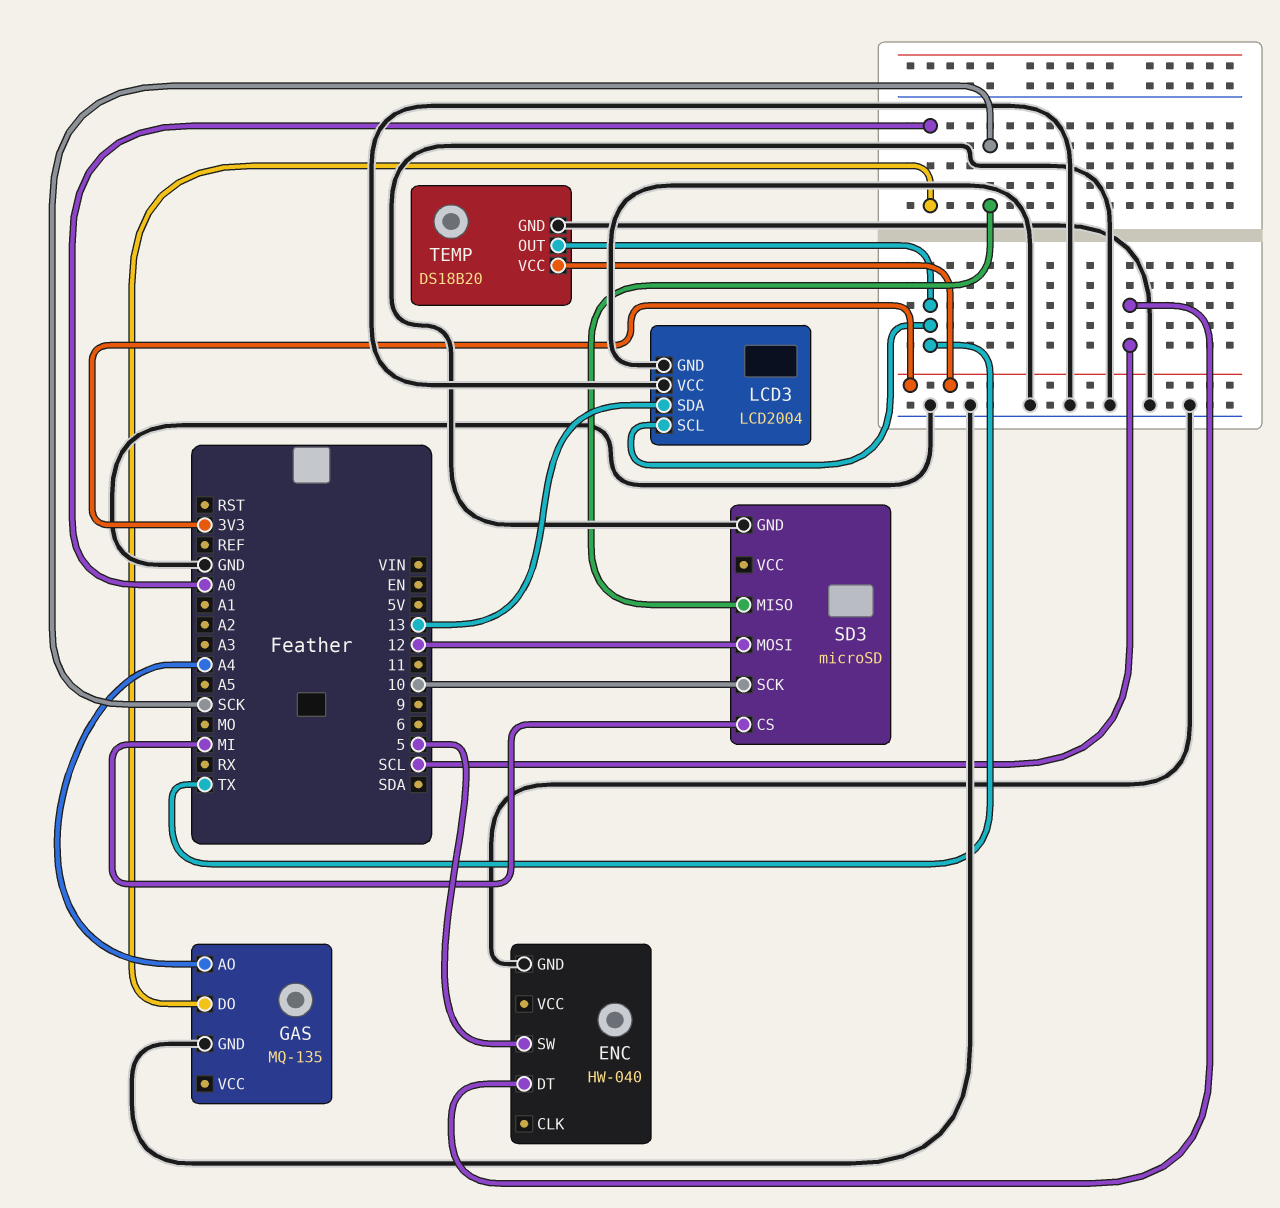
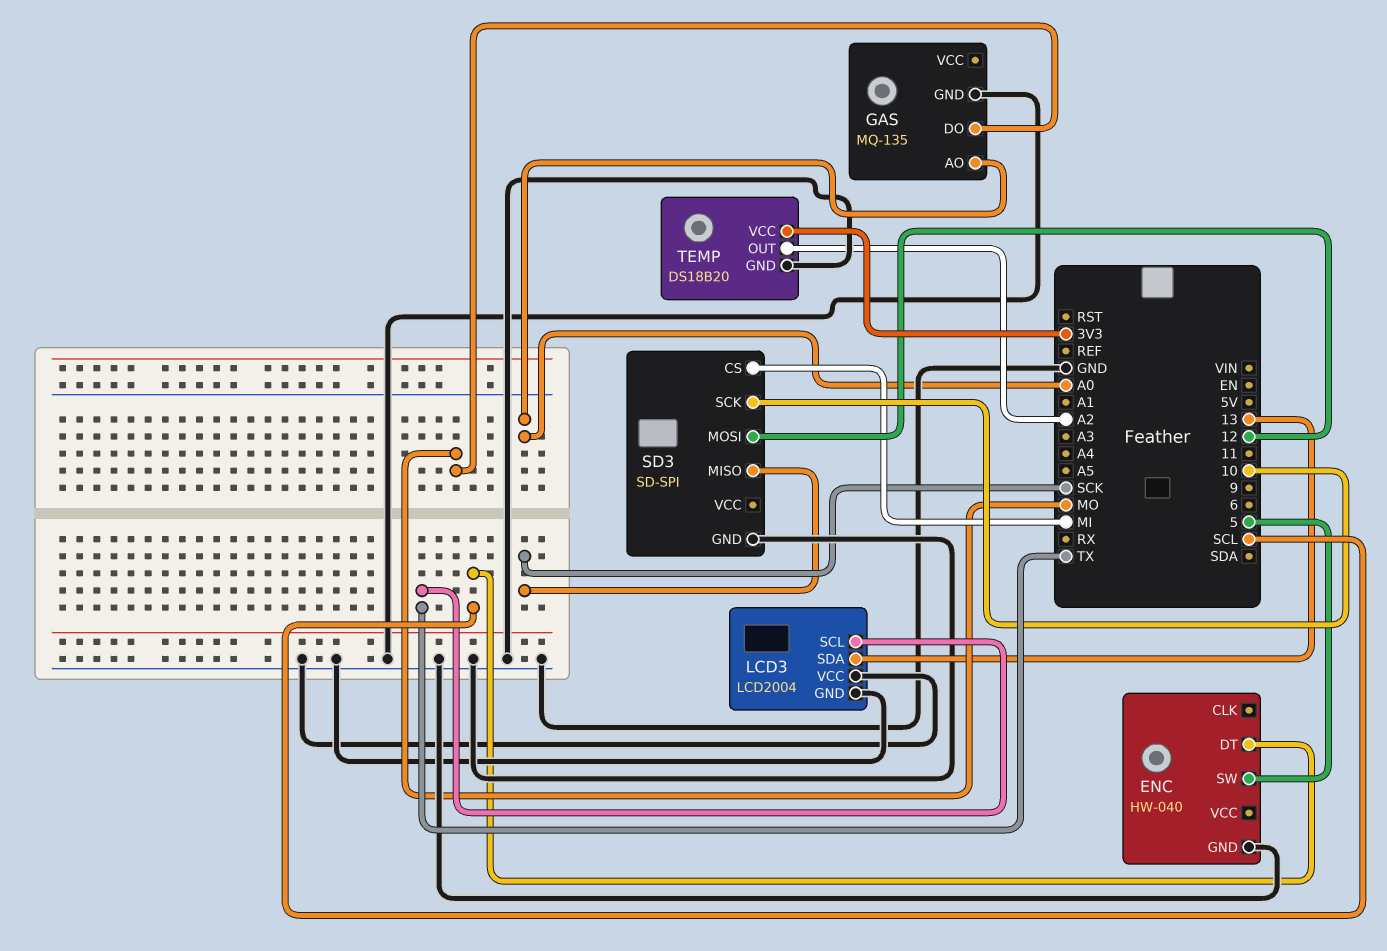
GAS pin AO: A4 -> A0
GAS pin DO: A0 -> MO
SD3: microSD -> SD-SPI
TEMP pin OUT: TX -> A2

